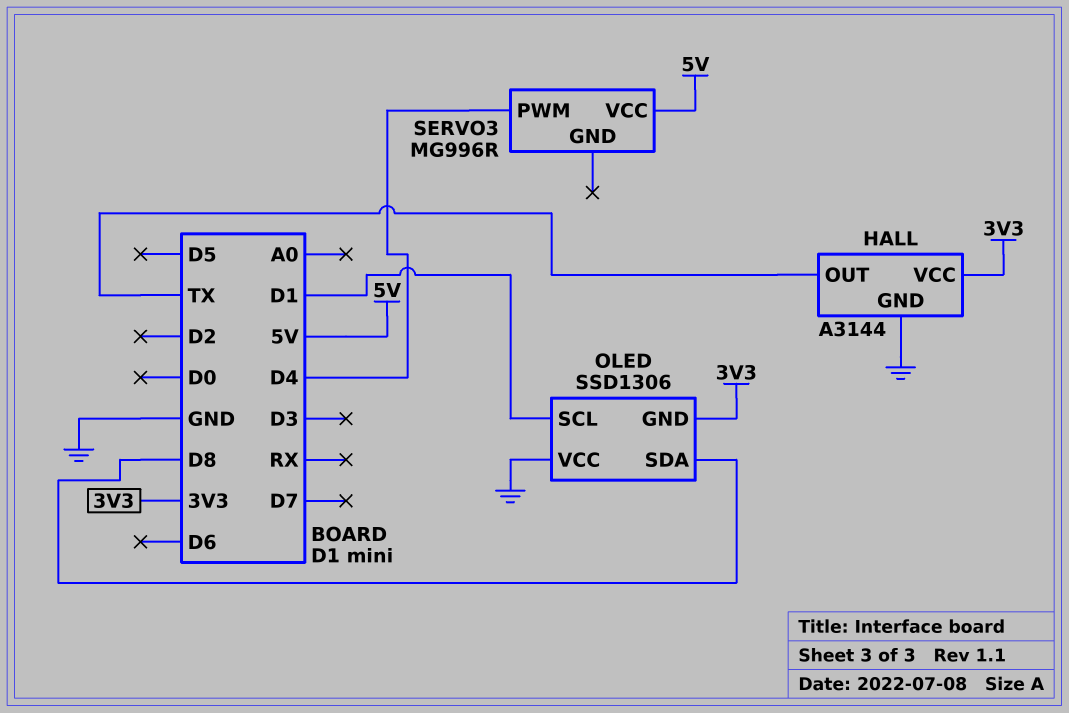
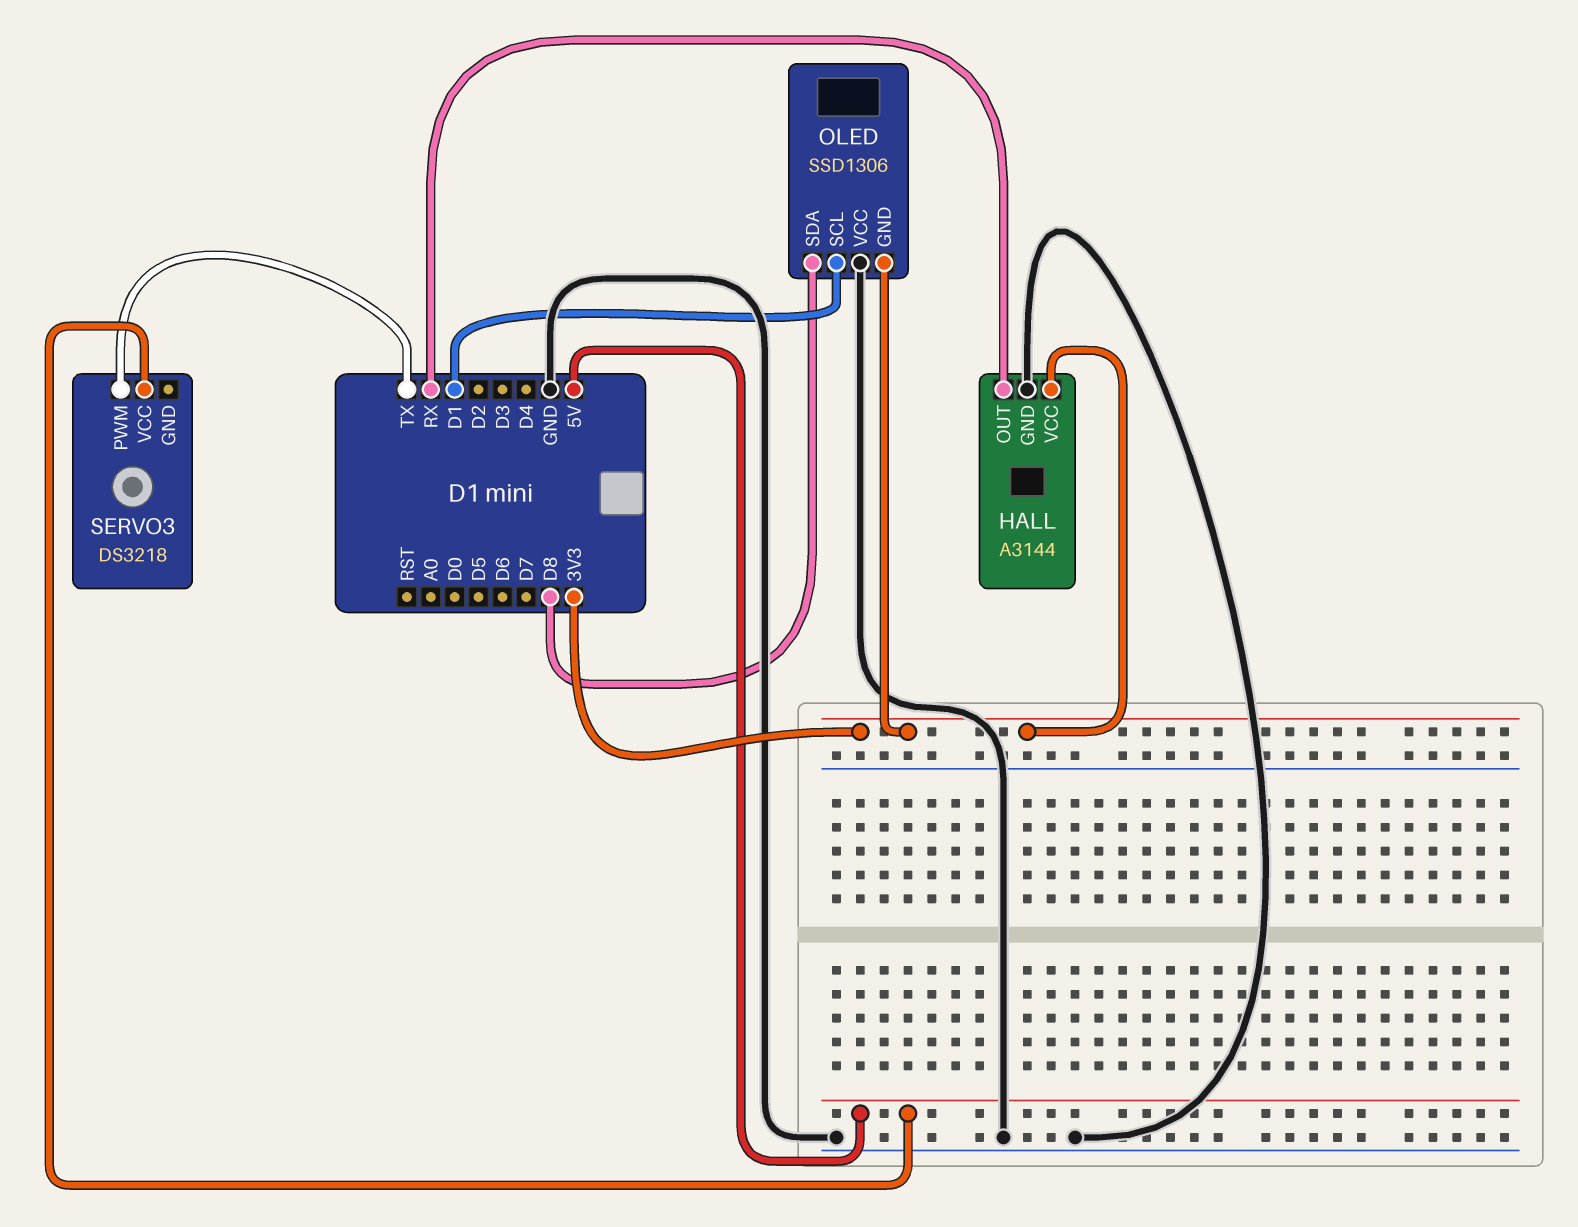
HALL pin OUT: TX -> RX
SERVO3: MG996R -> DS3218
SERVO3 pin PWM: D4 -> TX

